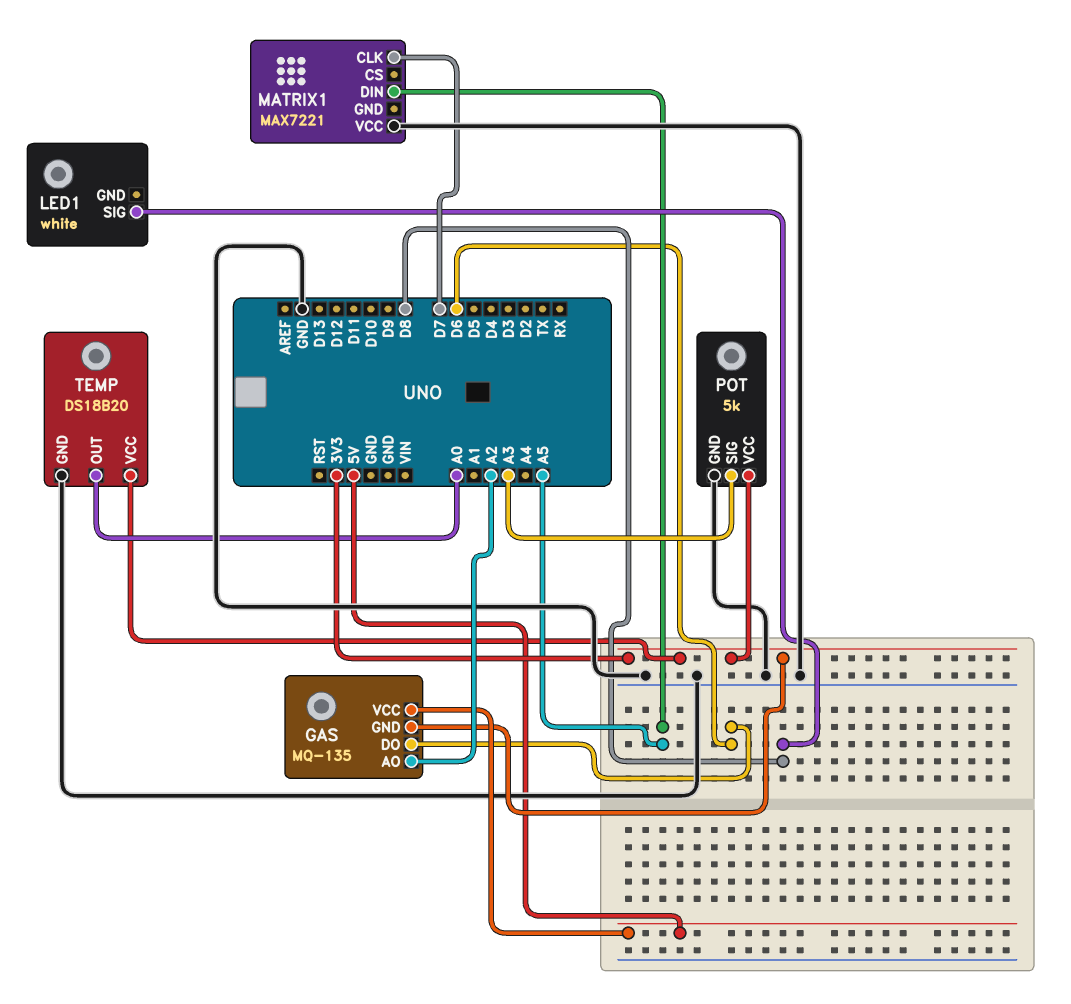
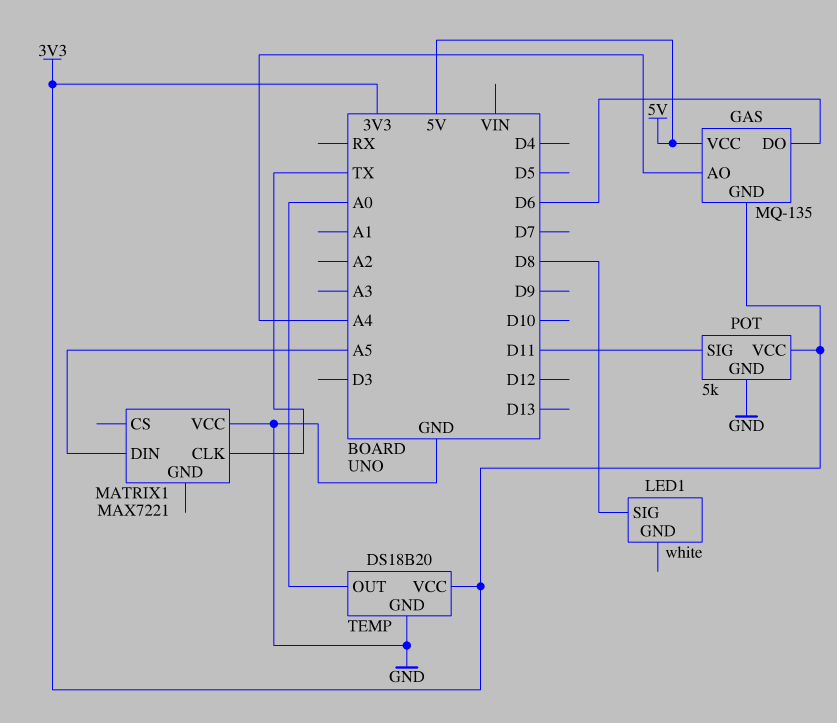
GAS pin AO: A2 -> A4
MATRIX1 pin CLK: D7 -> TX
POT pin SIG: A3 -> D11

